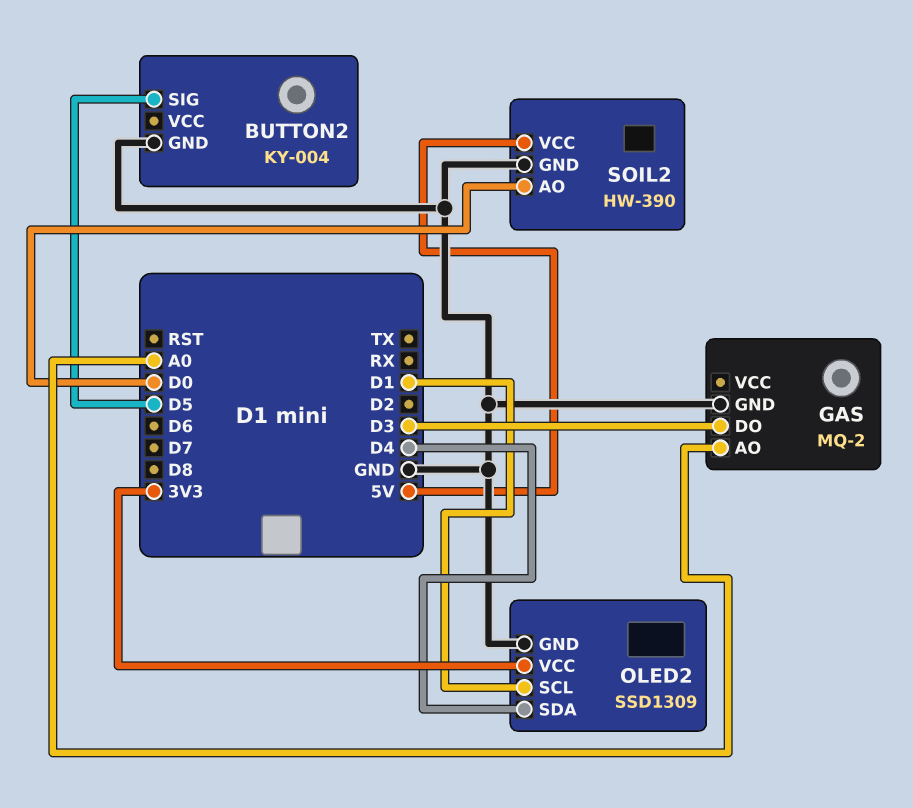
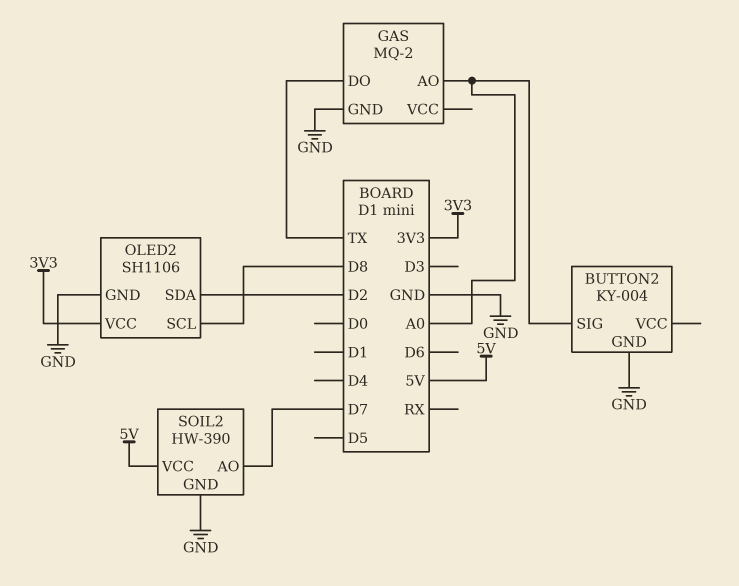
BUTTON2 pin SIG: D5 -> A0
GAS pin DO: D3 -> TX
OLED2: SSD1309 -> SH1106
OLED2 pin SCL: D1 -> D8
OLED2 pin SDA: D4 -> D2
SOIL2 pin AO: D0 -> D7

